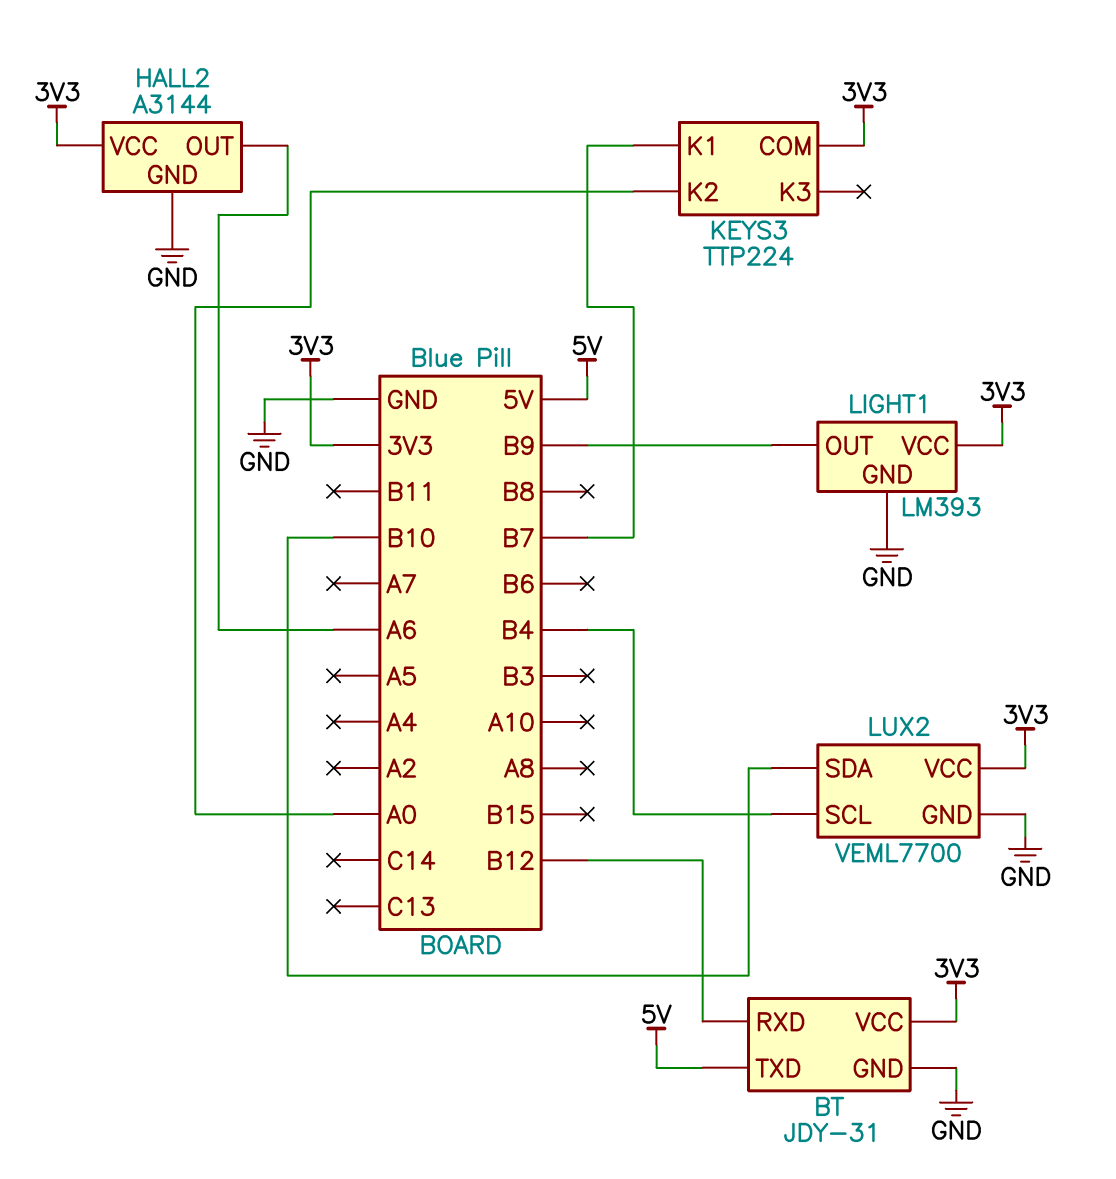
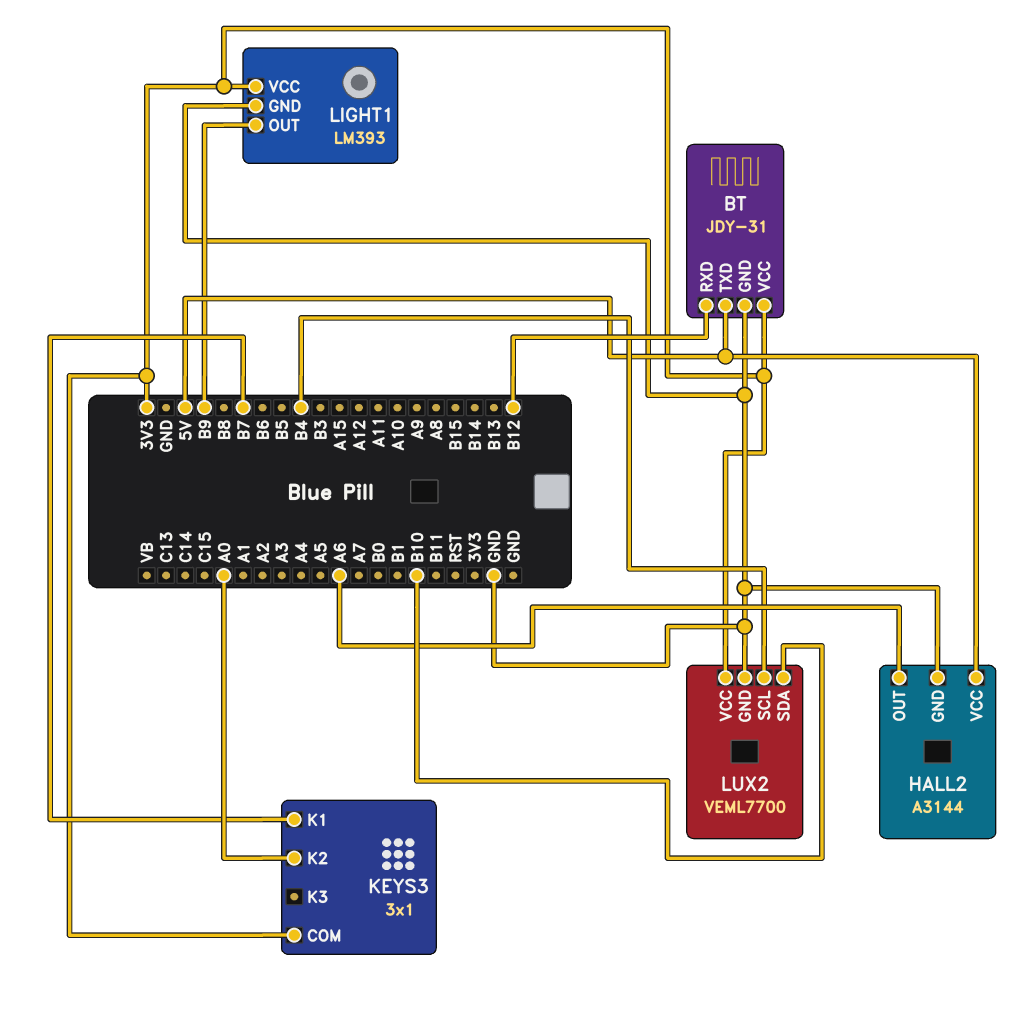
HALL2 pin VCC: 3V3 -> 5V
KEYS3: TTP224 -> 3x1

